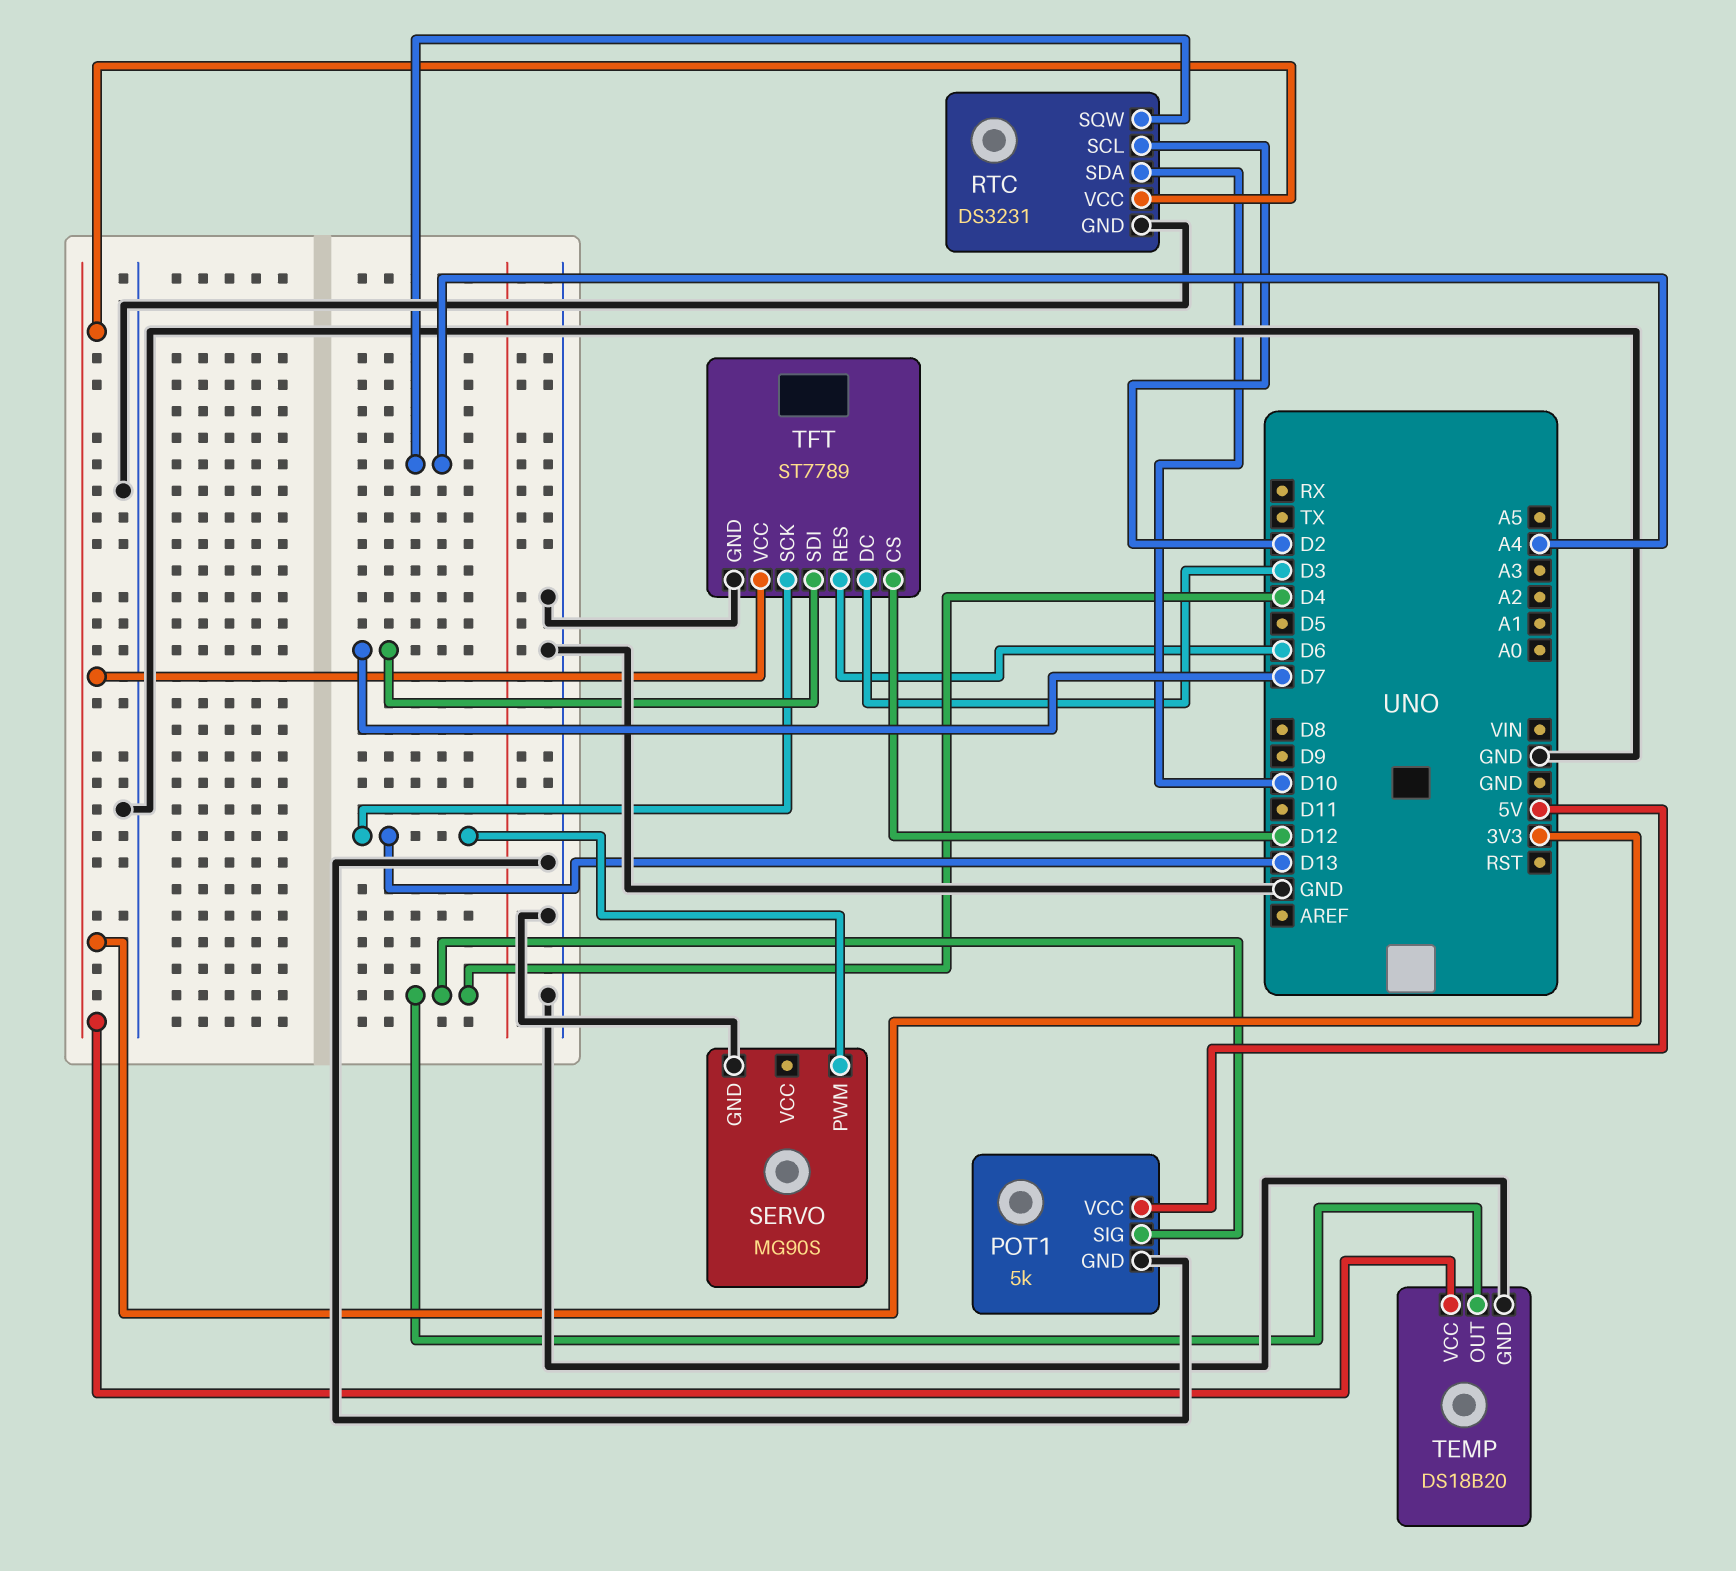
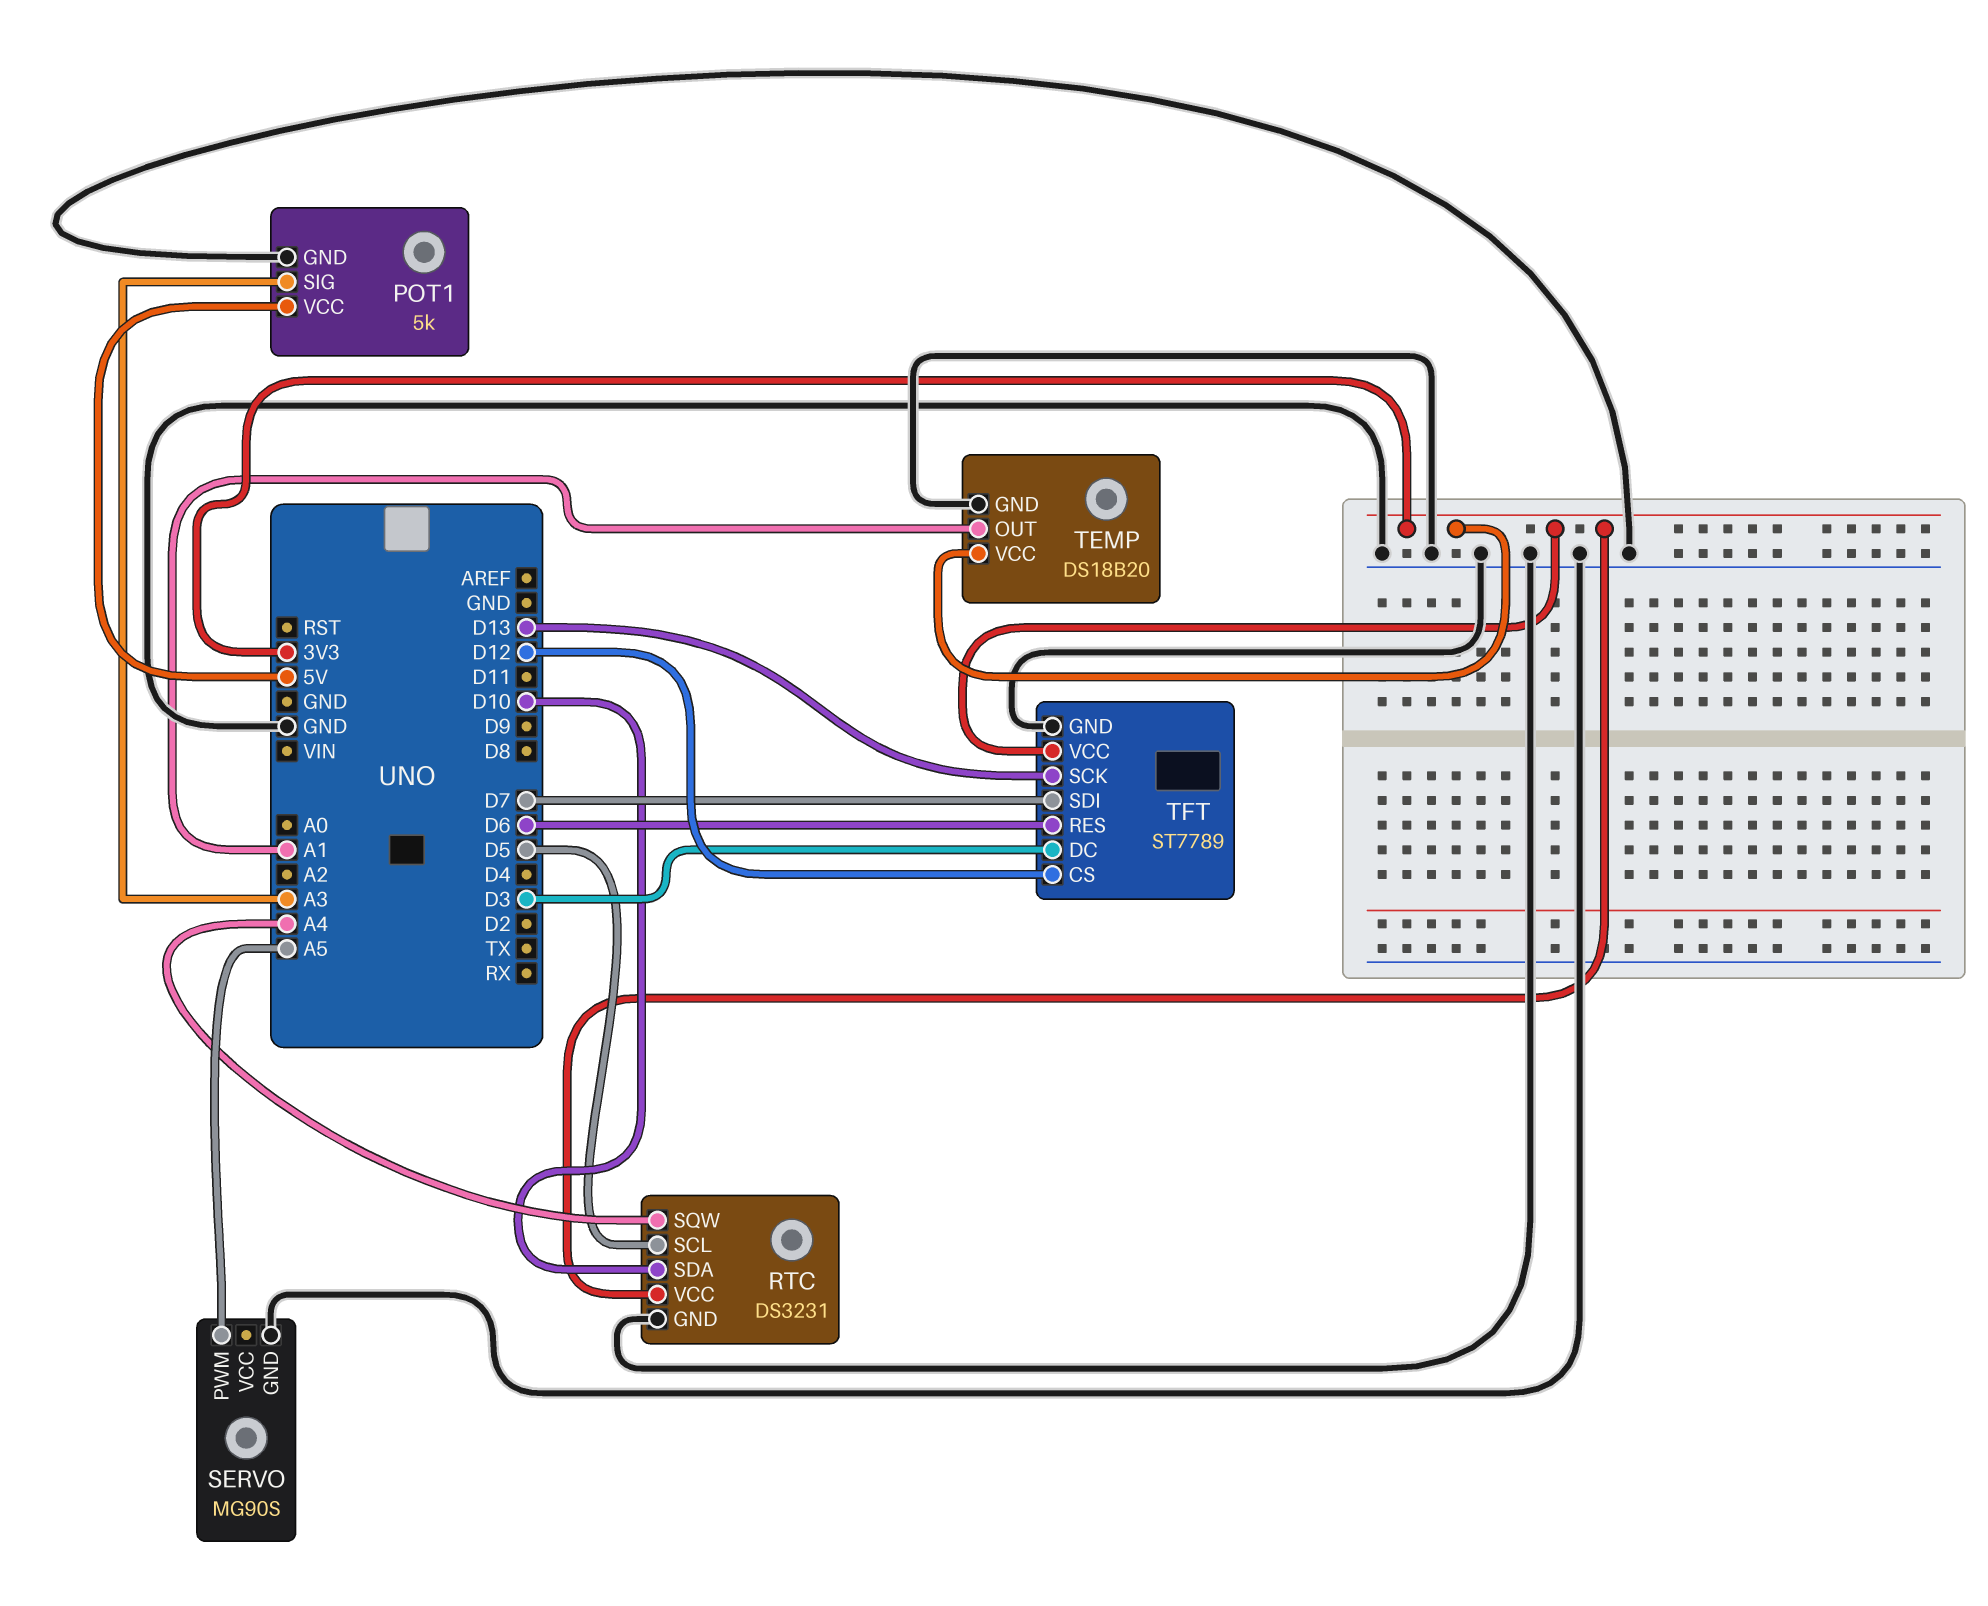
POT1 pin SIG: D4 -> A3
RTC pin SCL: D2 -> D5
SERVO pin PWM: D13 -> A5
TEMP pin OUT: D4 -> A1

